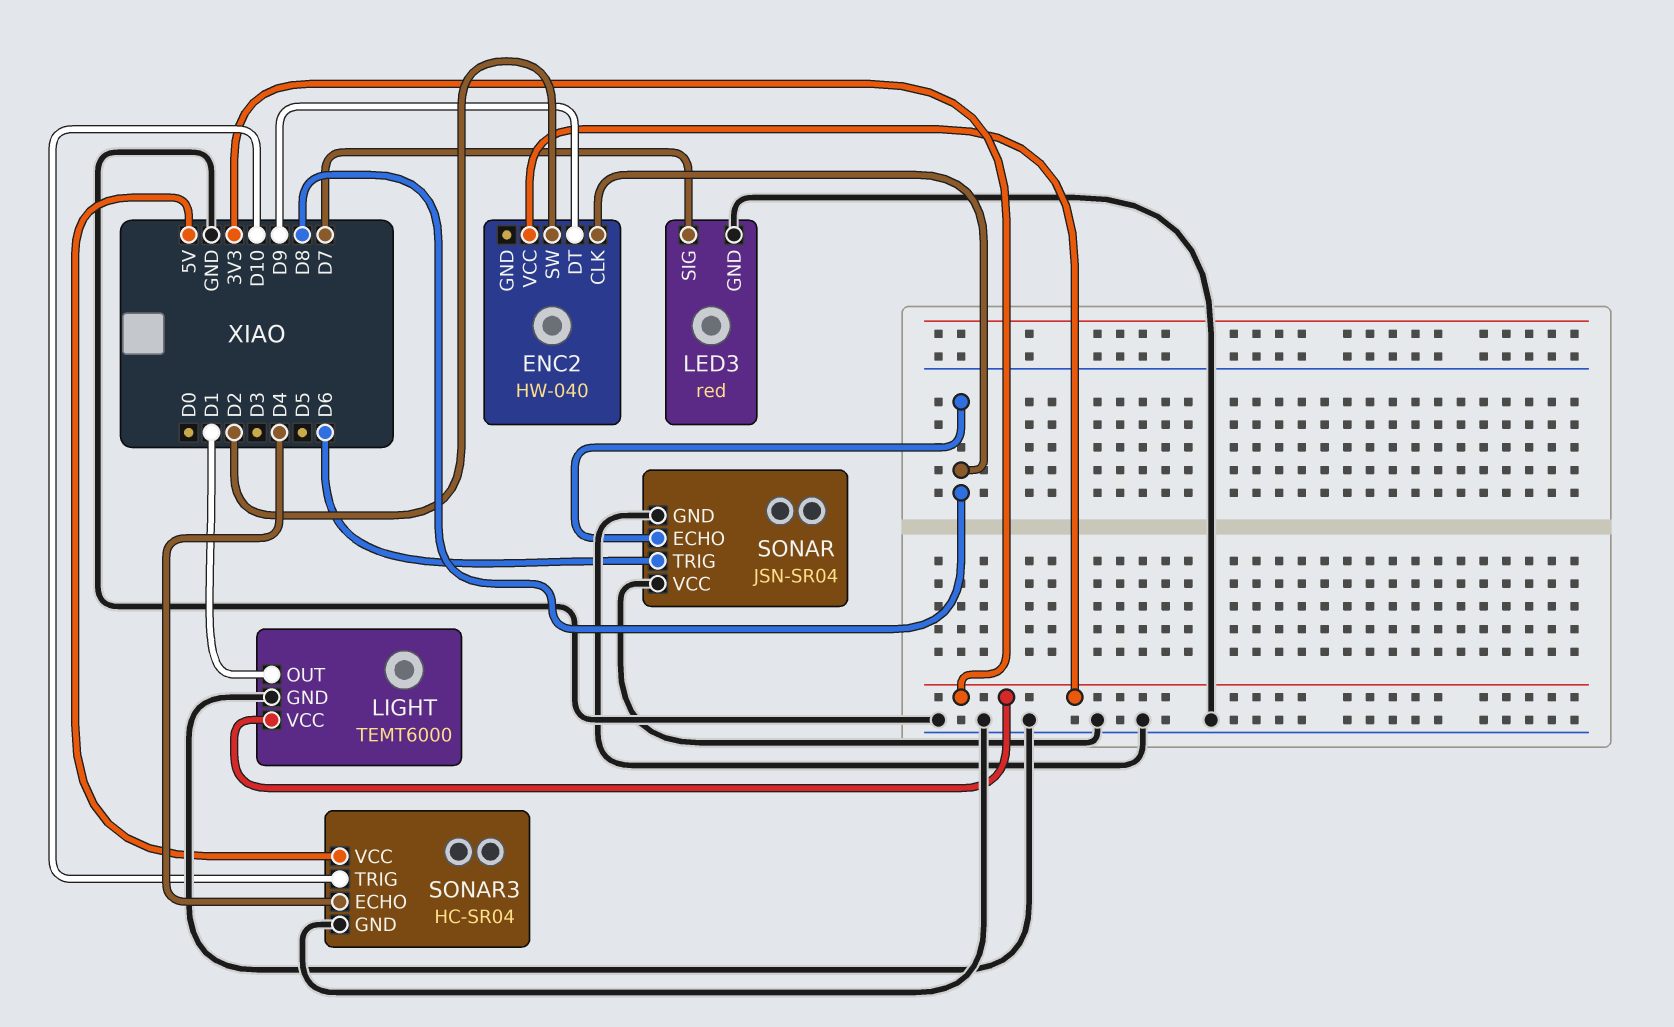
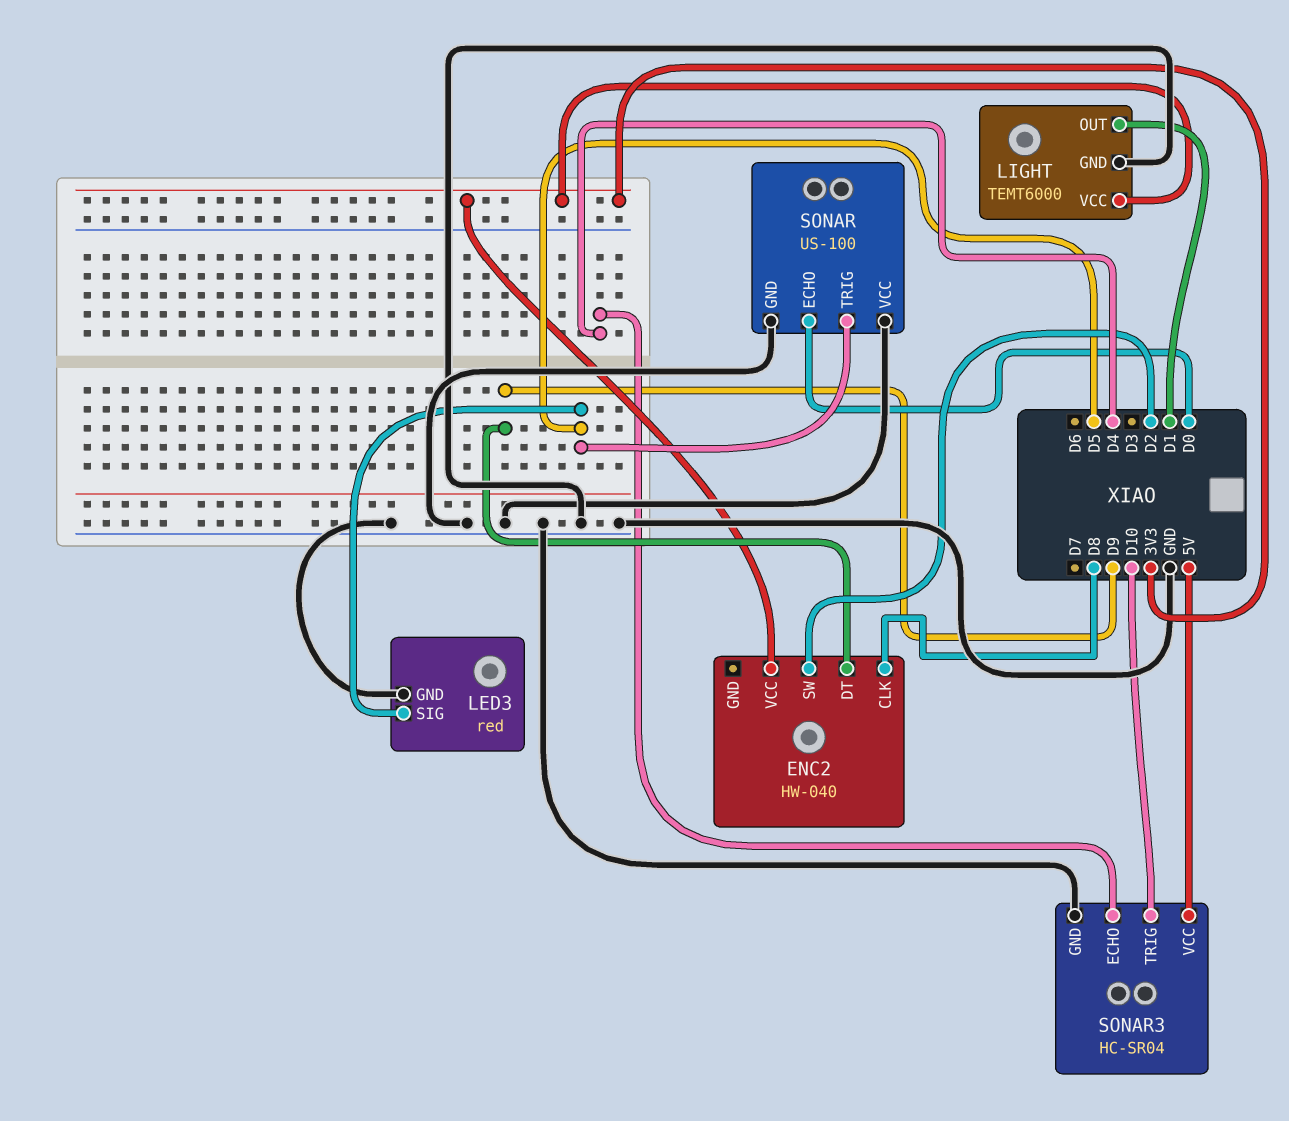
LED3 pin SIG: D7 -> D5
SONAR: JSN-SR04 -> US-100
SONAR pin ECHO: D8 -> D0
SONAR pin TRIG: D6 -> D5

